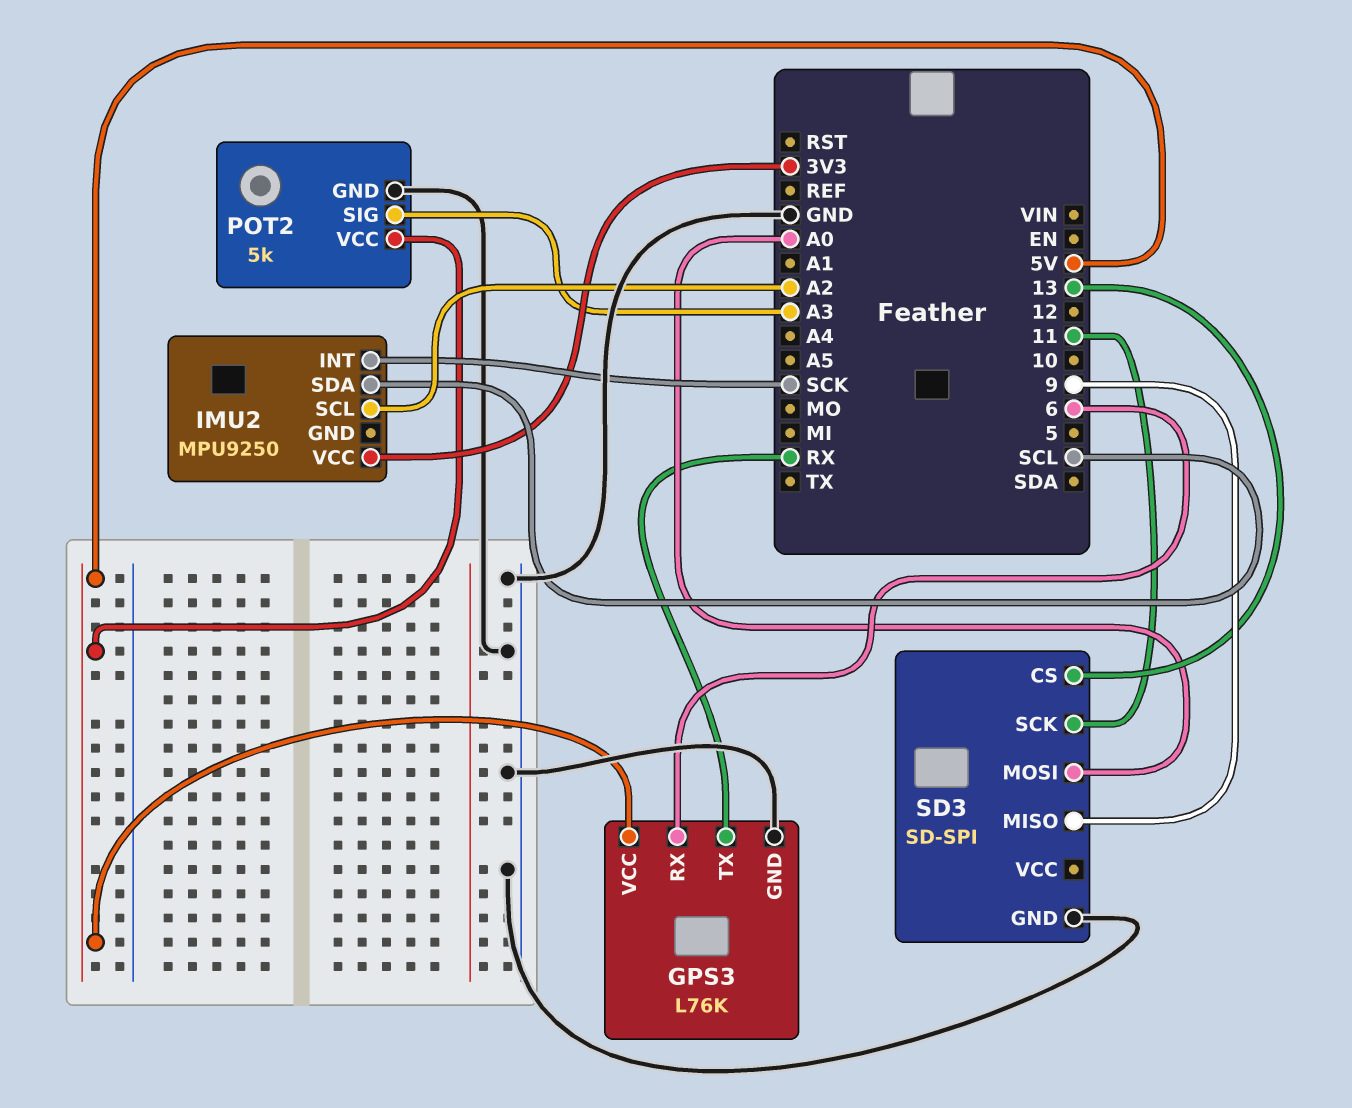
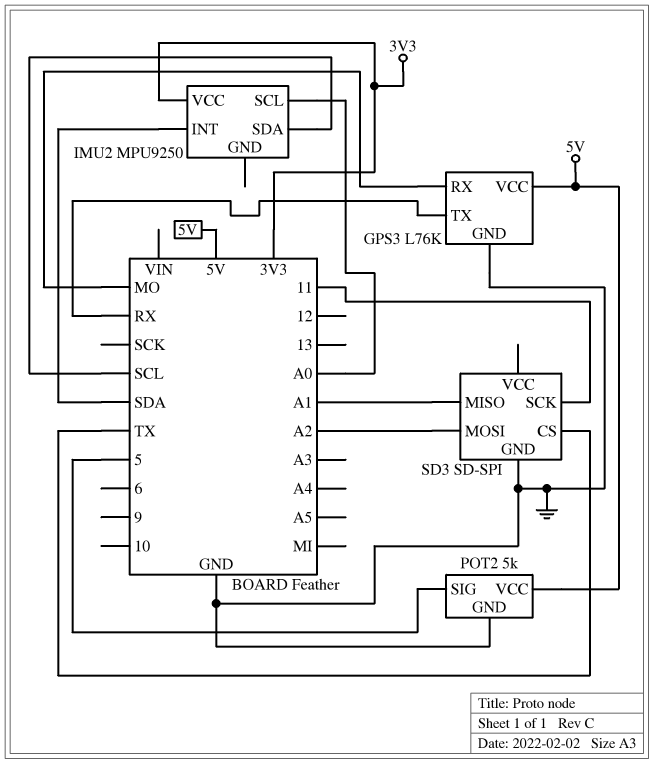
GPS3 pin RX: 6 -> MO
IMU2 pin INT: SCK -> SDA
IMU2 pin SCL: A2 -> A0
POT2 pin SIG: A3 -> 5
SD3 pin CS: 13 -> TX
SD3 pin MISO: 9 -> A1
SD3 pin MOSI: A0 -> A2

